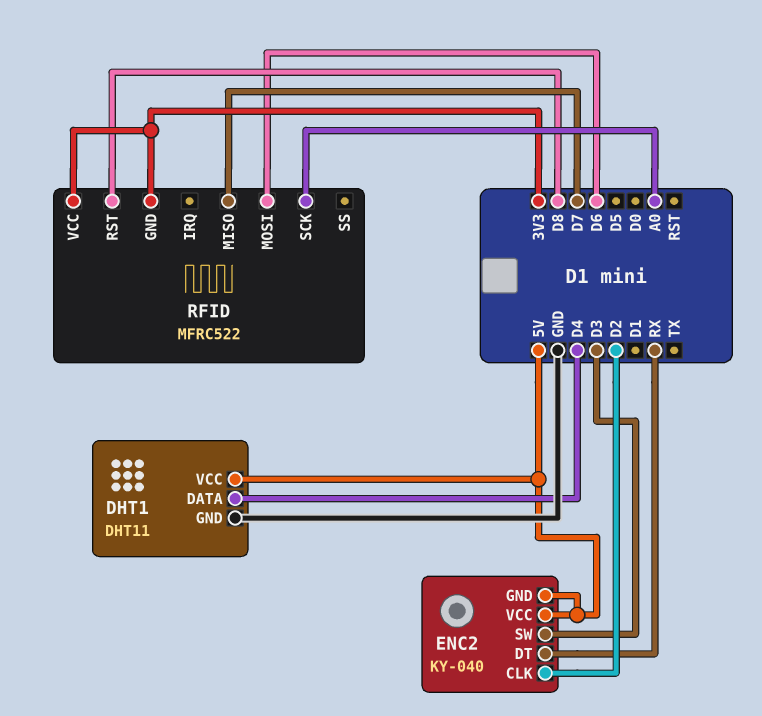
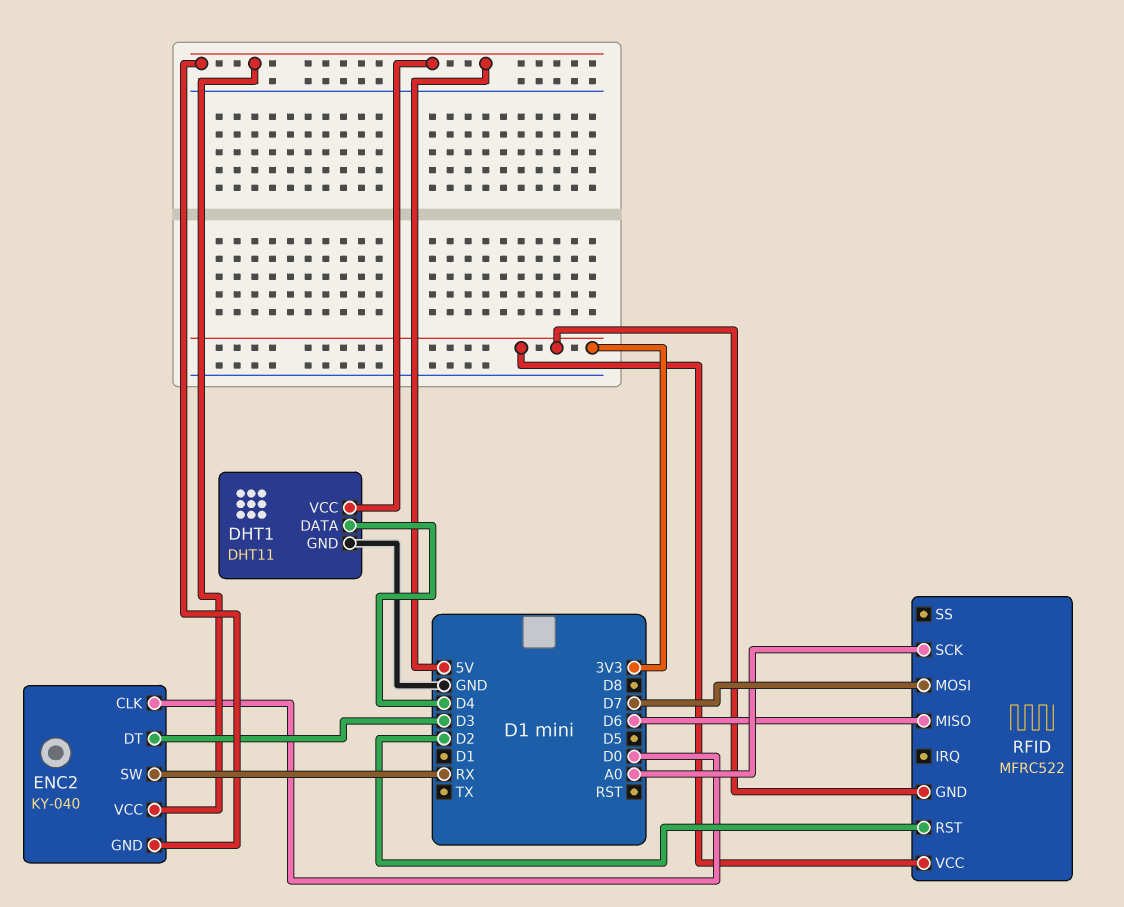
ENC2 pin CLK: D2 -> D0
ENC2 pin DT: RX -> D3
ENC2 pin SW: D3 -> RX
RFID pin MISO: D7 -> D6
RFID pin MOSI: D6 -> D7
RFID pin RST: D8 -> D2

